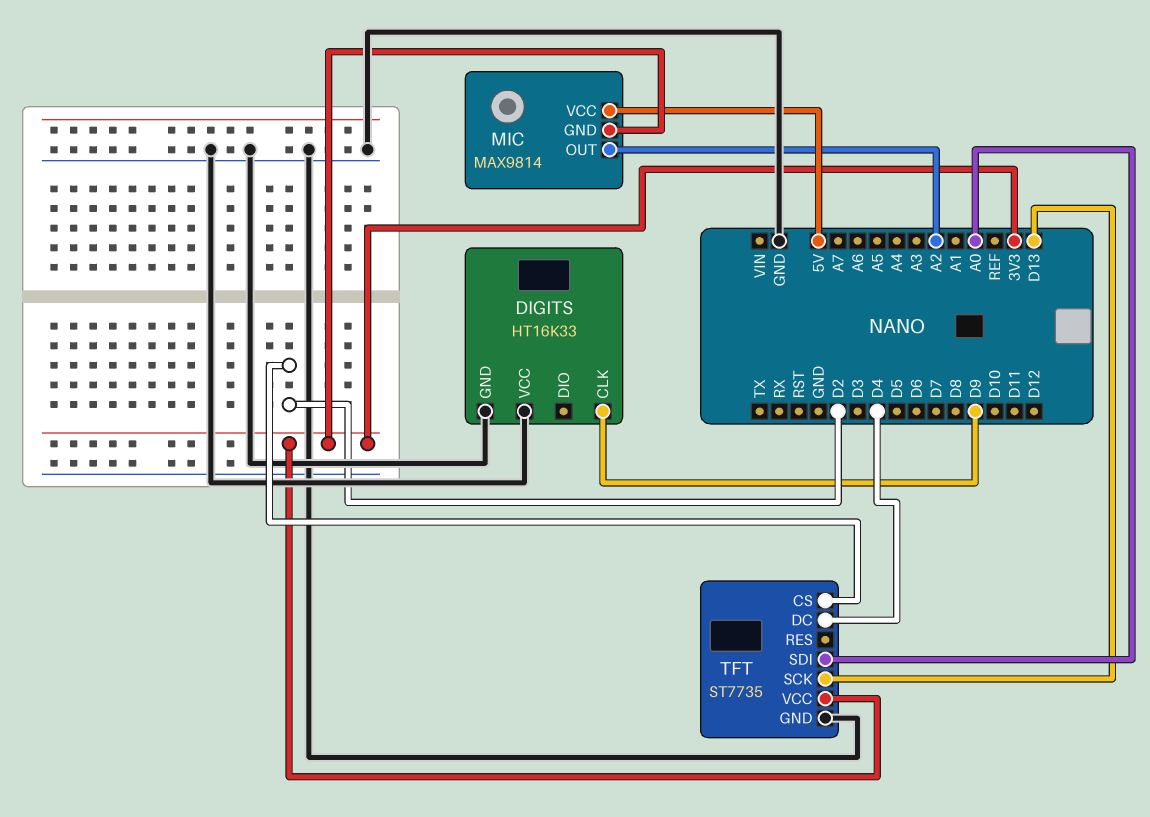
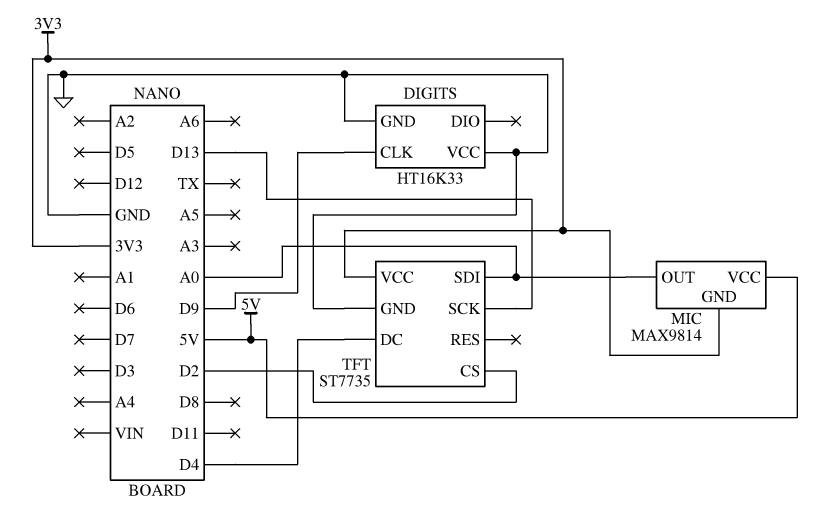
MIC pin OUT: A2 -> A0

